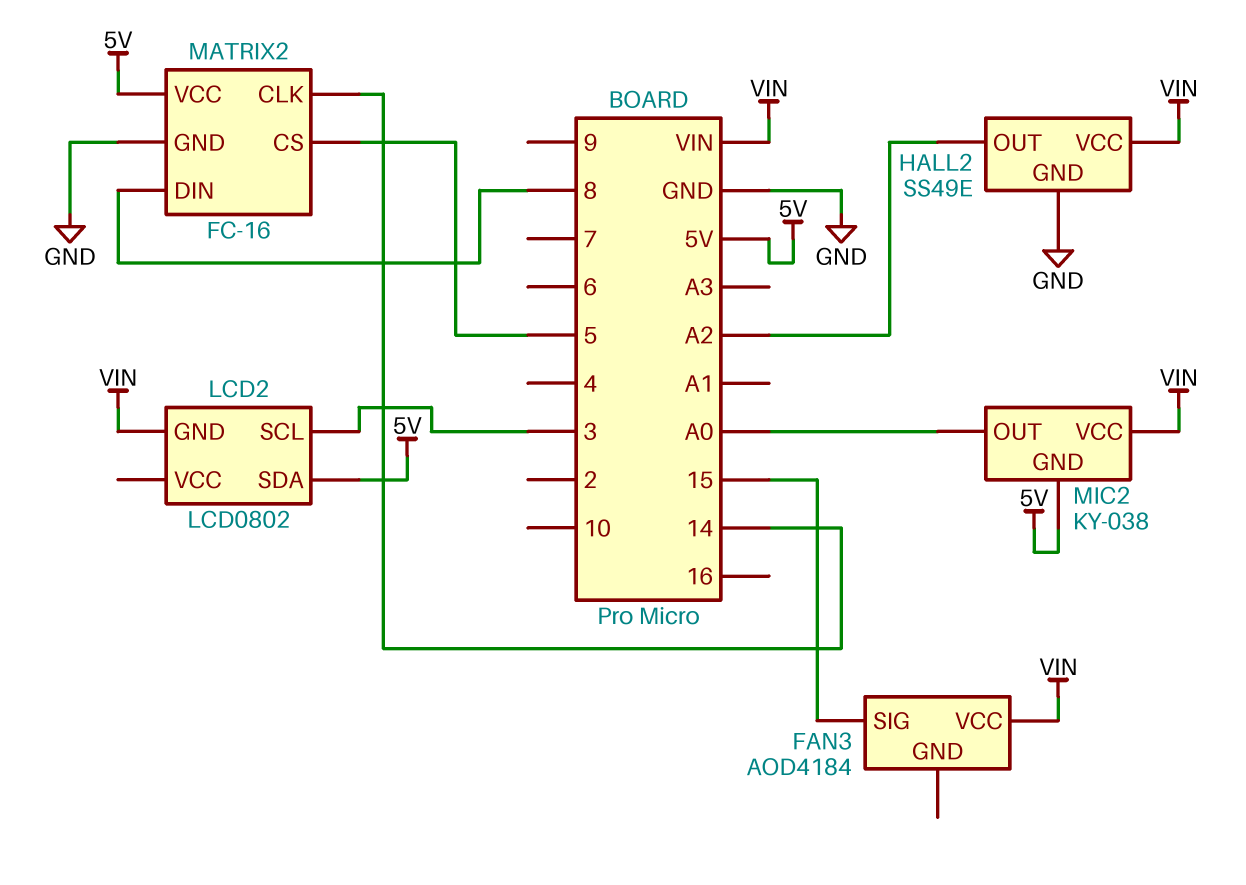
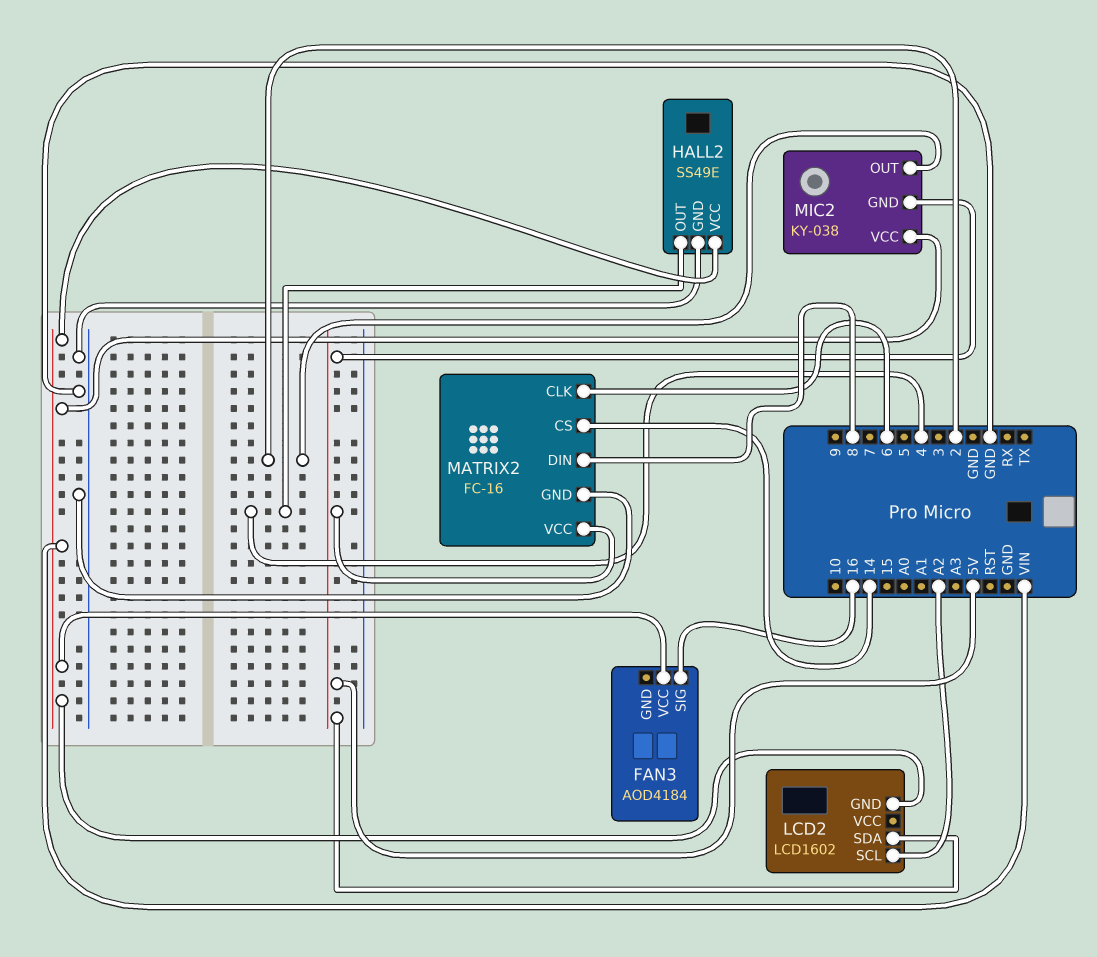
FAN3 pin SIG: 15 -> 16
HALL2 pin OUT: A2 -> 4
LCD2: LCD0802 -> LCD1602
LCD2 pin SCL: 3 -> A2
MATRIX2 pin CLK: 14 -> 6
MATRIX2 pin CS: 5 -> 14
MIC2 pin OUT: A0 -> 2

